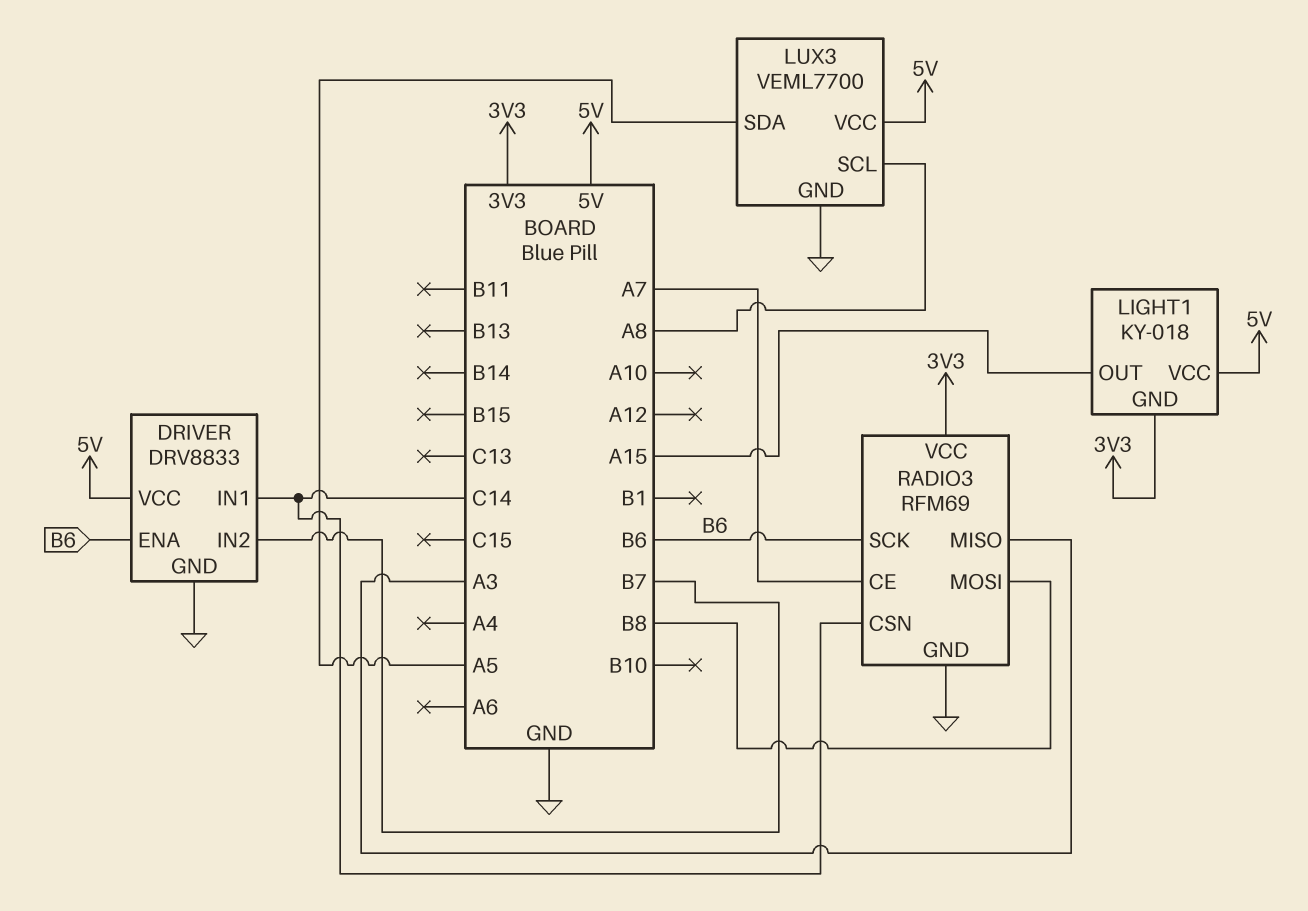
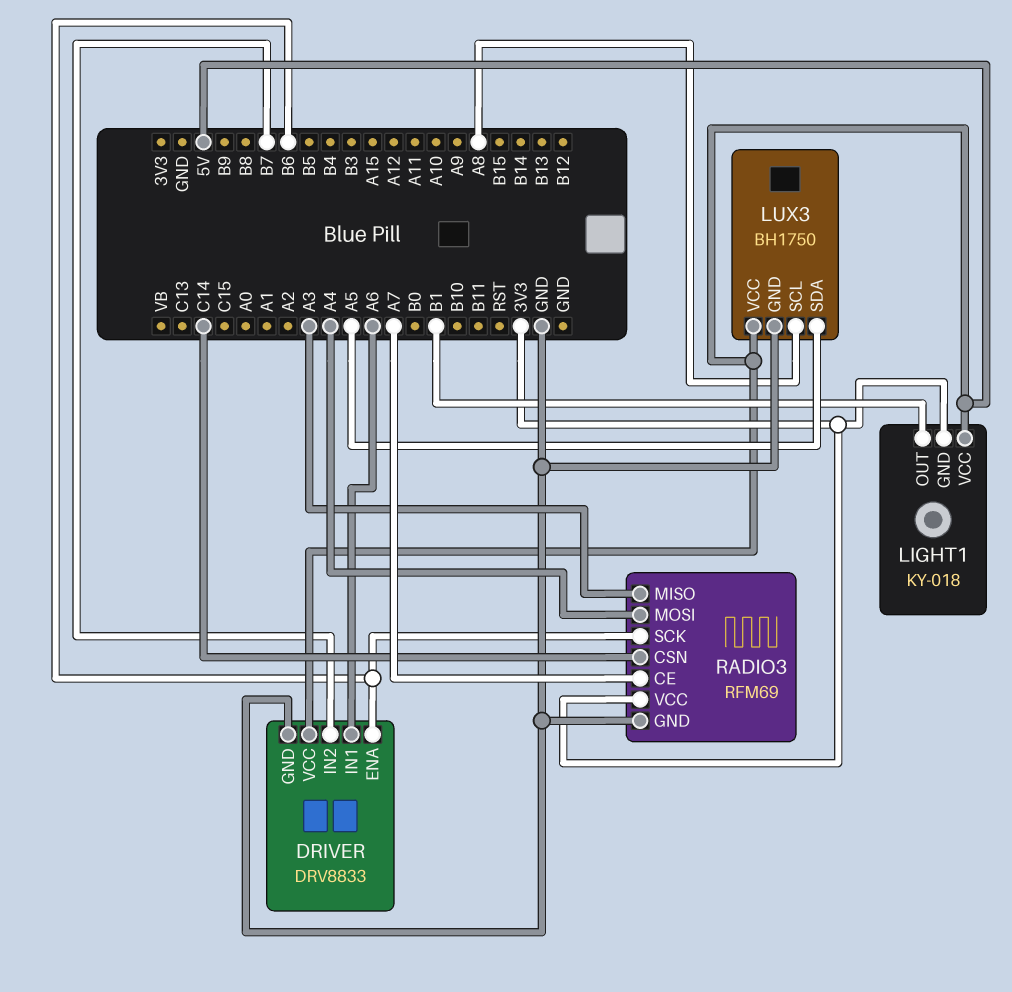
DRIVER pin IN1: C14 -> A6
LIGHT1 pin OUT: A15 -> B1
LUX3: VEML7700 -> BH1750
RADIO3 pin MOSI: B8 -> A4

